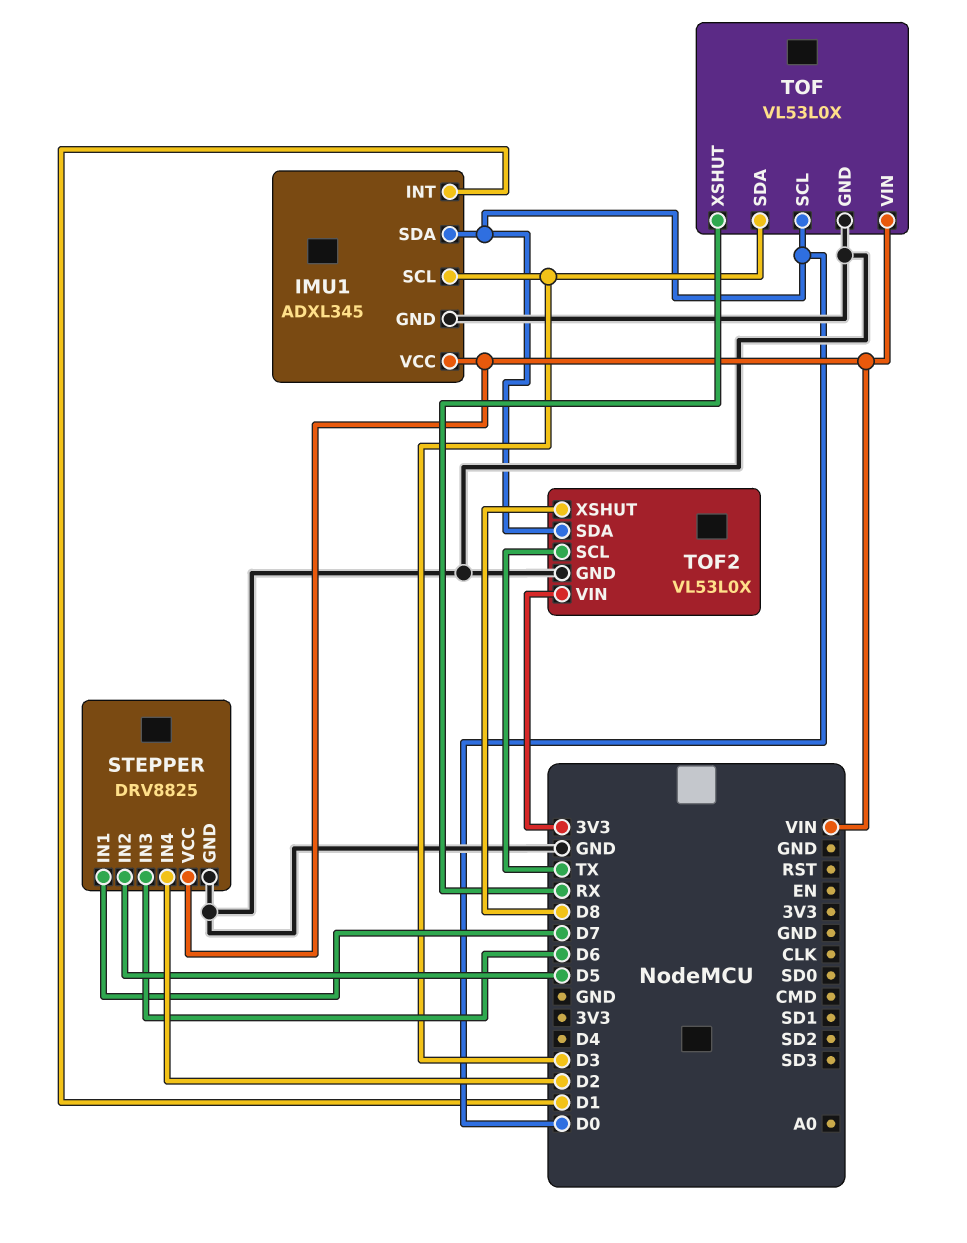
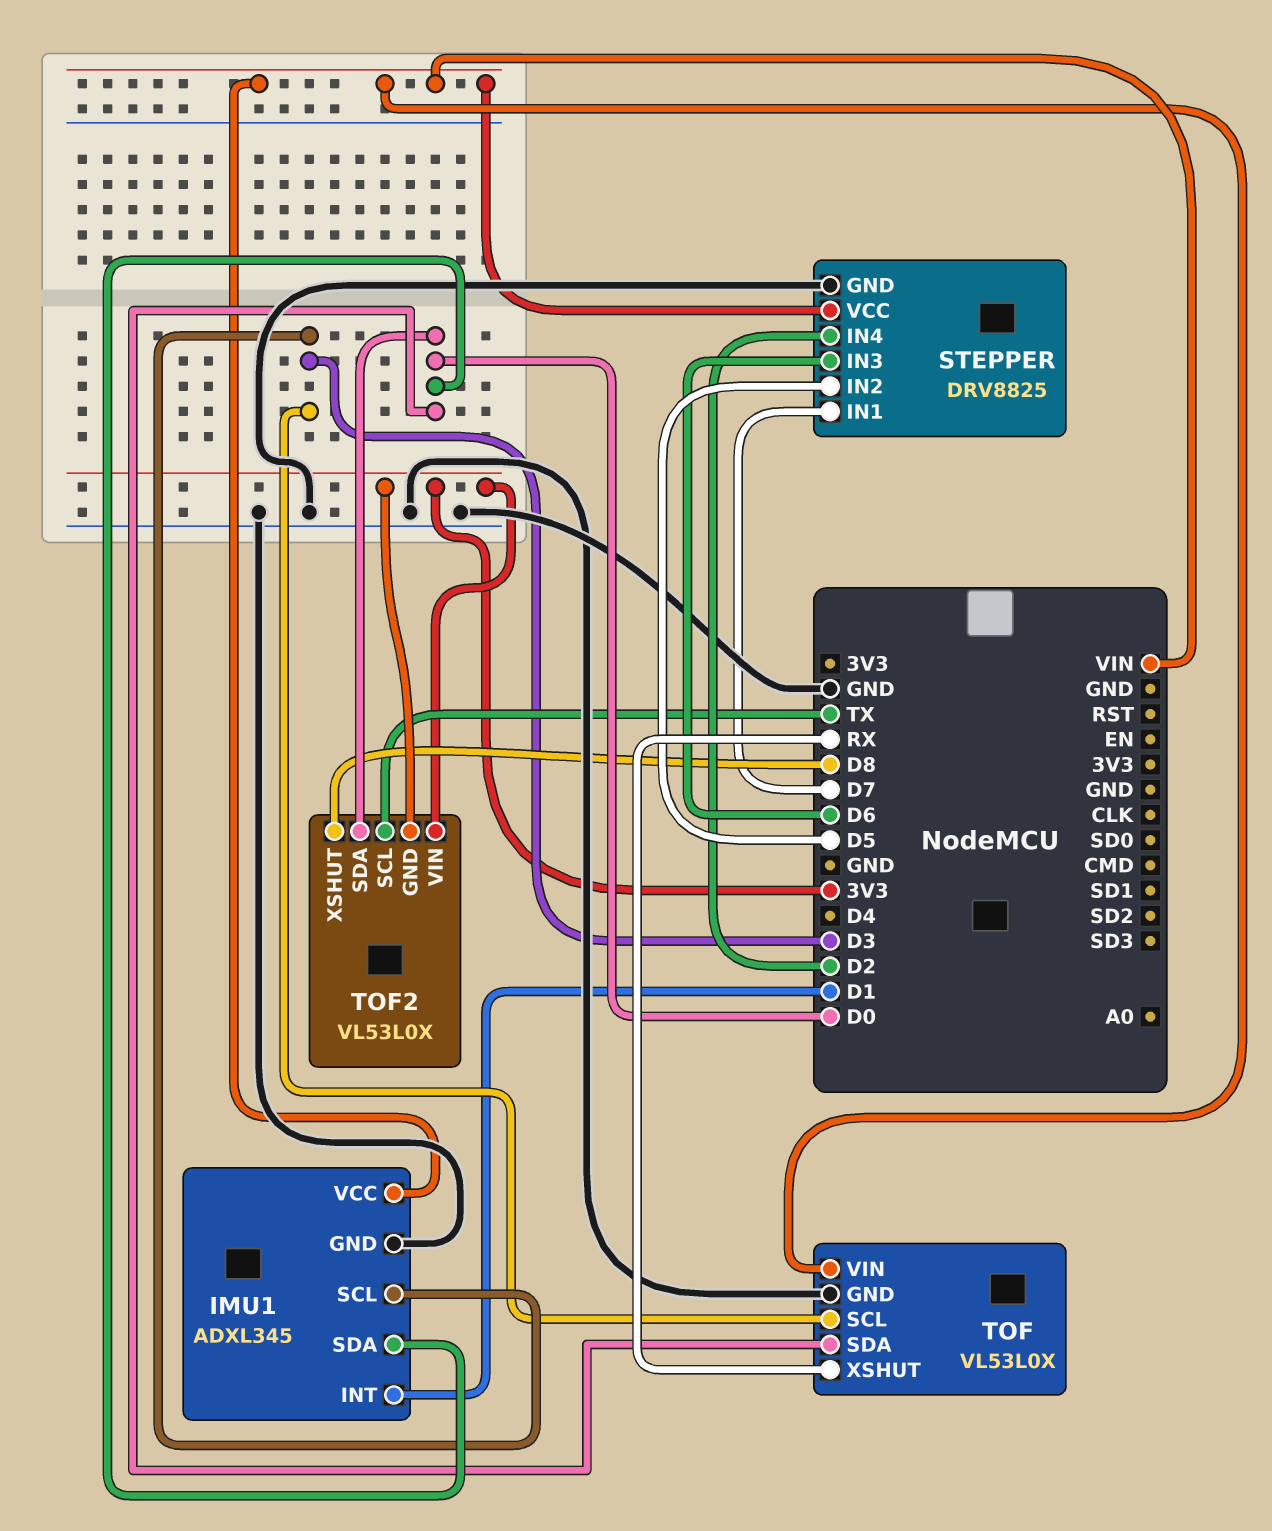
TOF pin SCL: D0 -> D3
TOF pin SDA: D3 -> D0
TOF2 pin GND: GND -> 3V3

